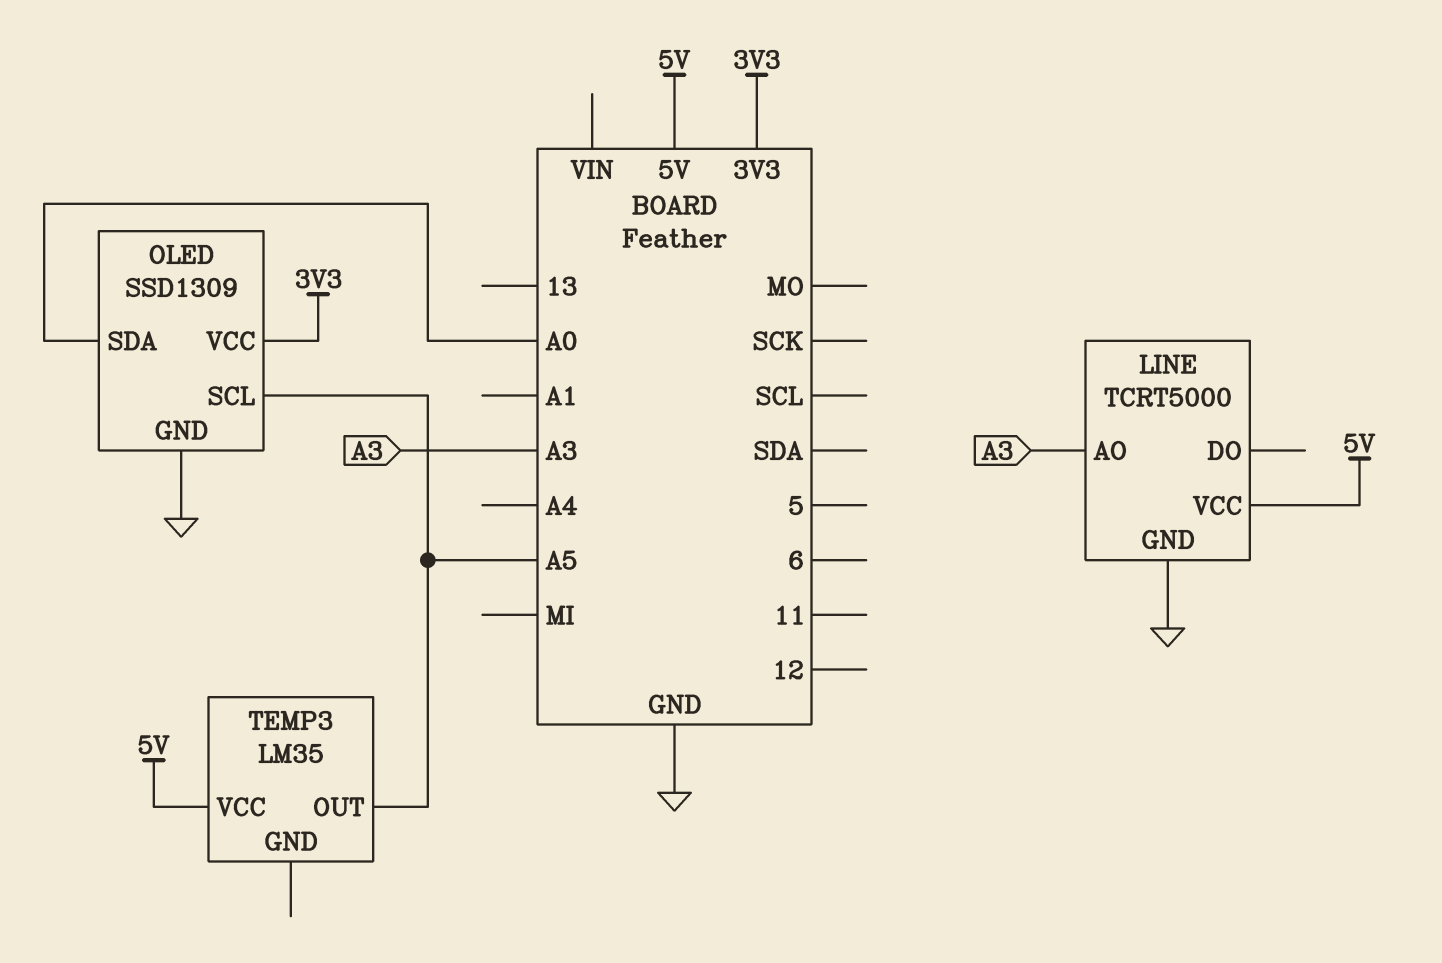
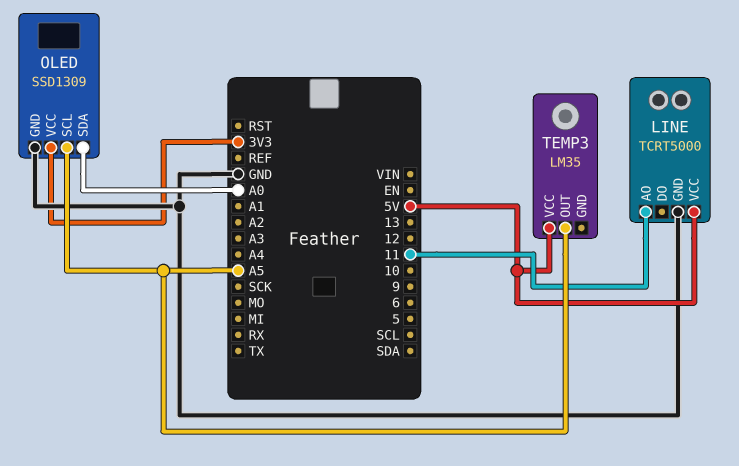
LINE pin AO: A3 -> 11

